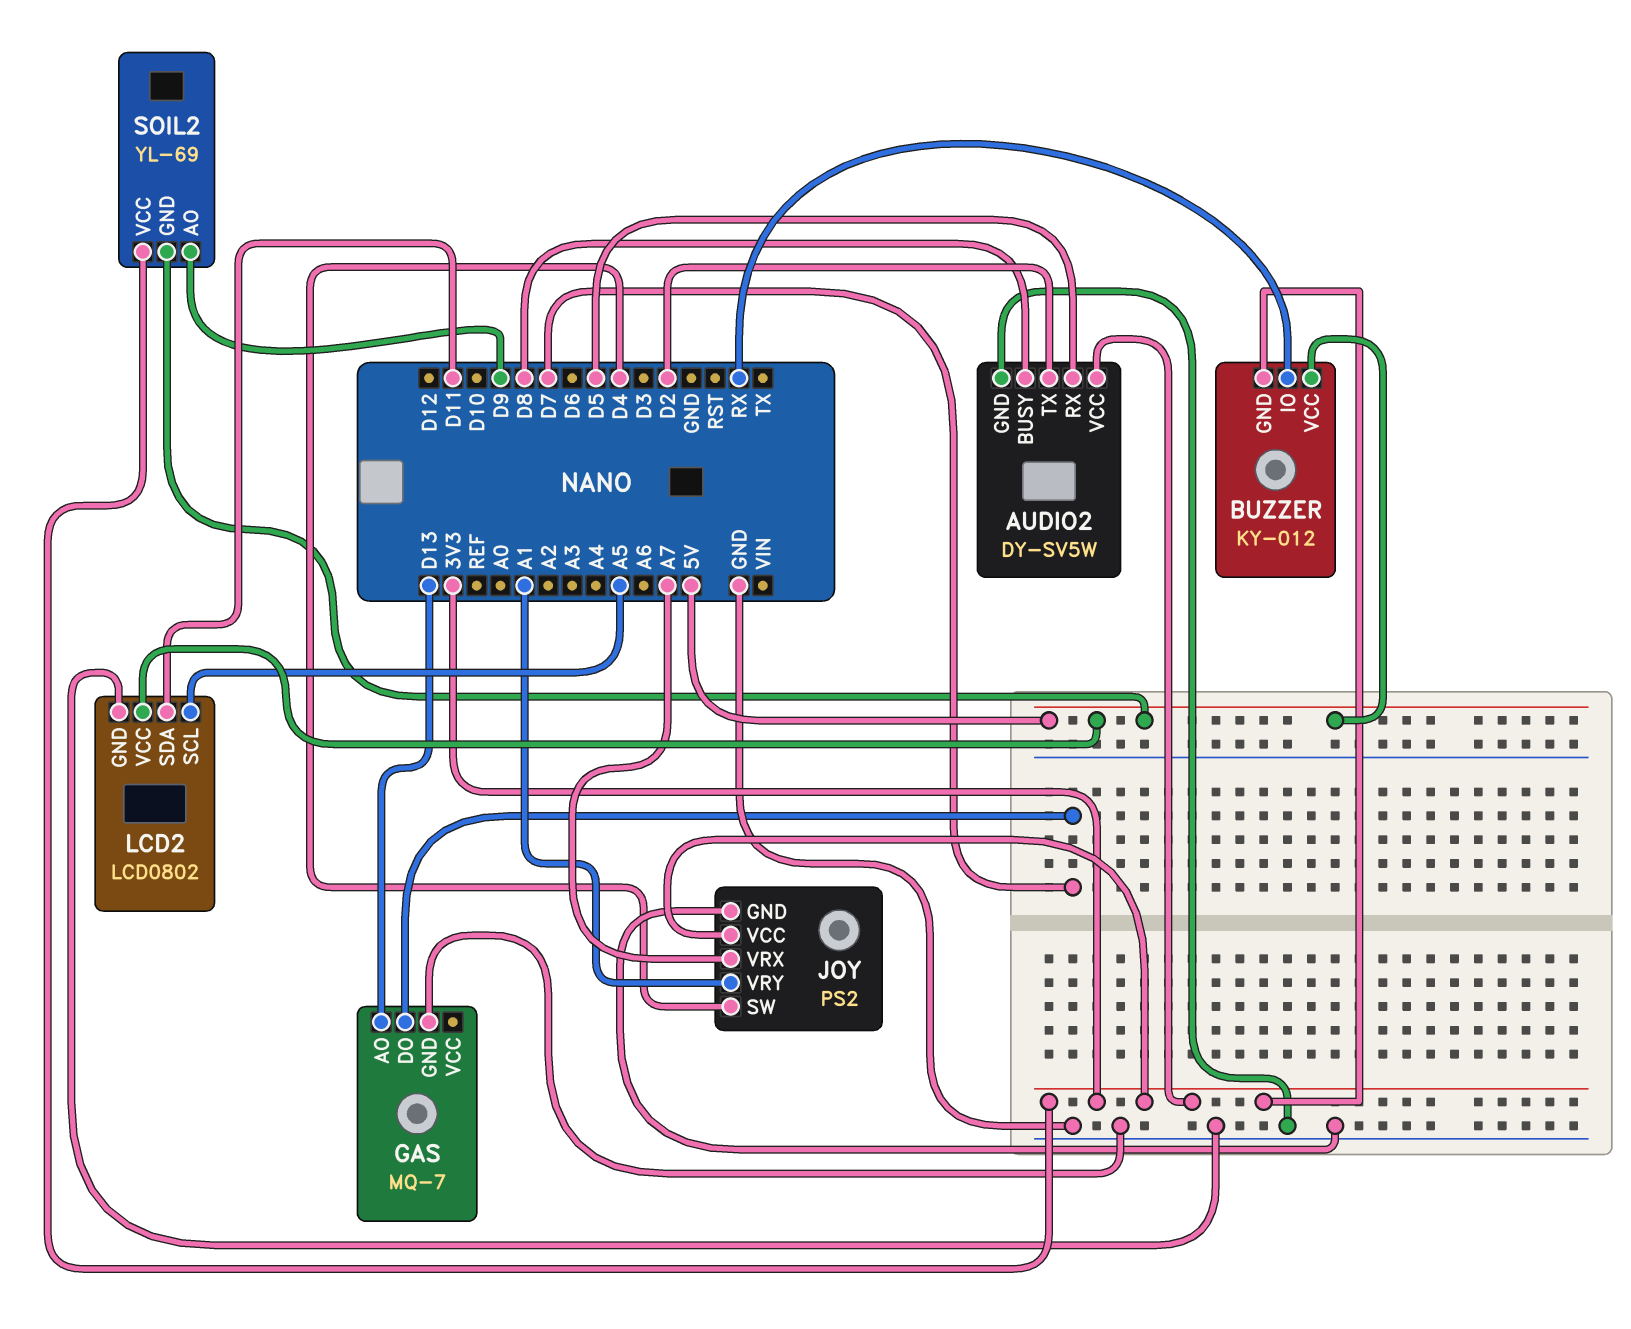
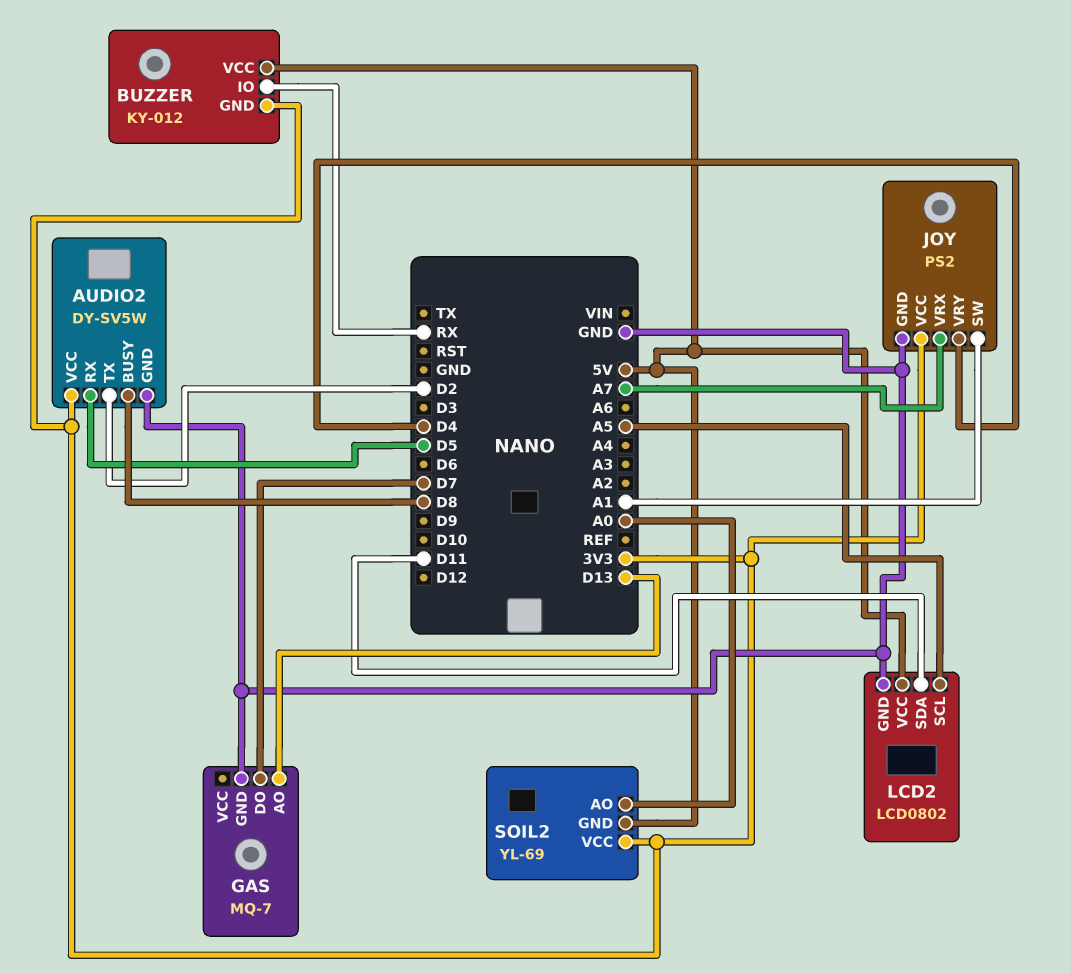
JOY pin SW: D4 -> A1
JOY pin VRY: A1 -> D4
SOIL2 pin AO: D9 -> A0

